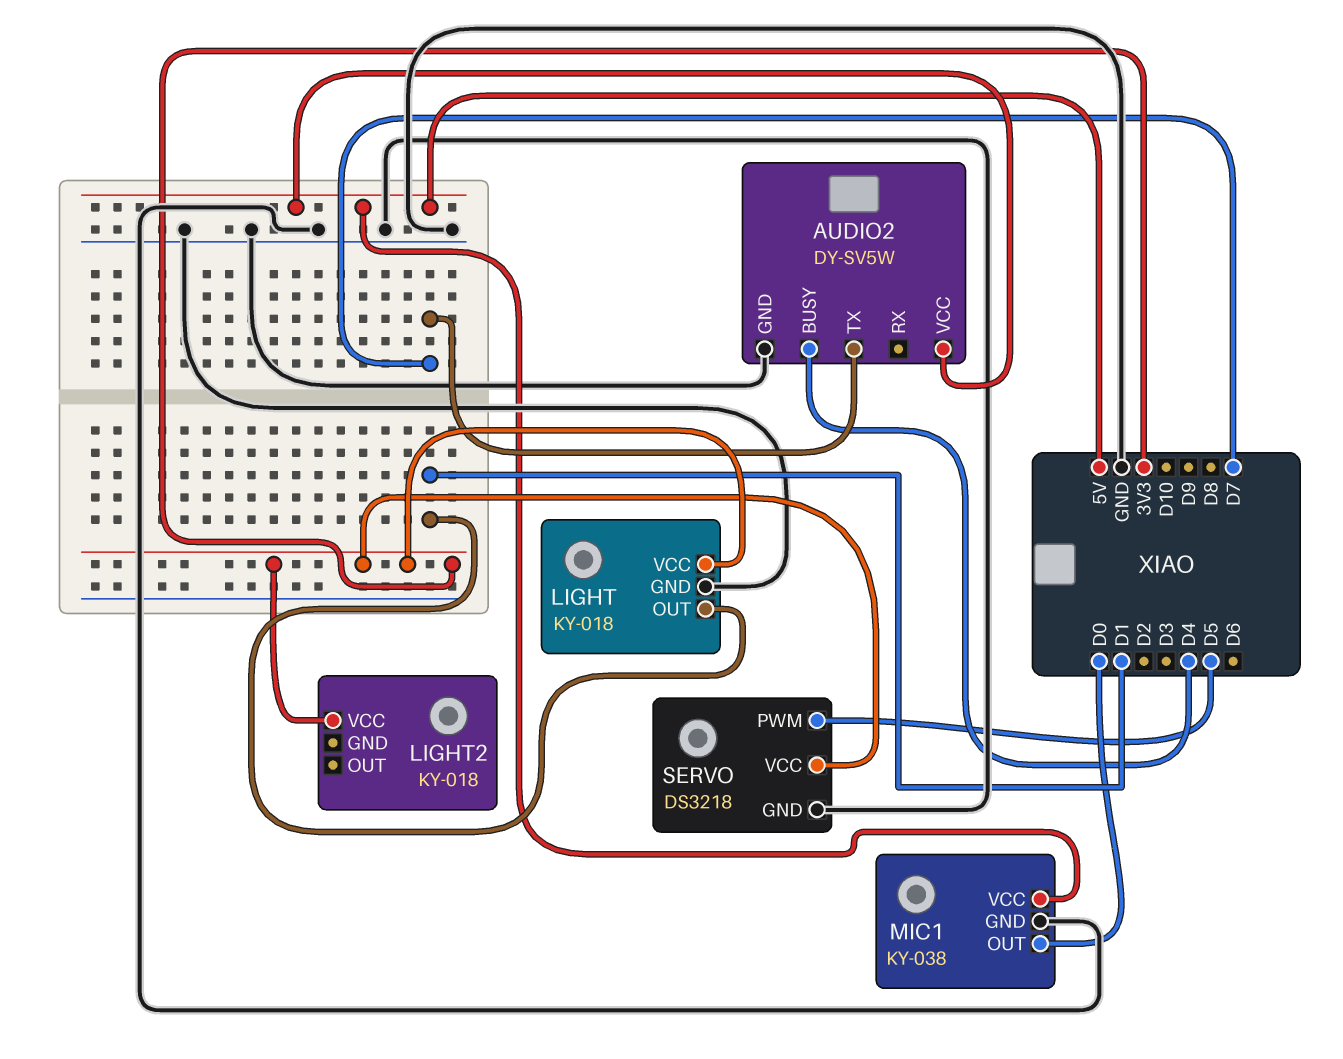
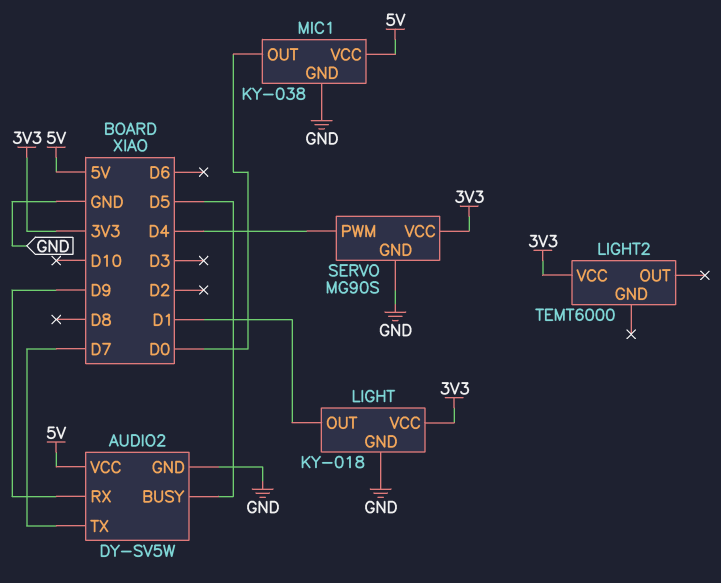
AUDIO2 pin BUSY: D4 -> D5
AUDIO2 pin RX: none -> D9
LIGHT2: KY-018 -> TEMT6000
SERVO: DS3218 -> MG90S
SERVO pin PWM: D5 -> D4

